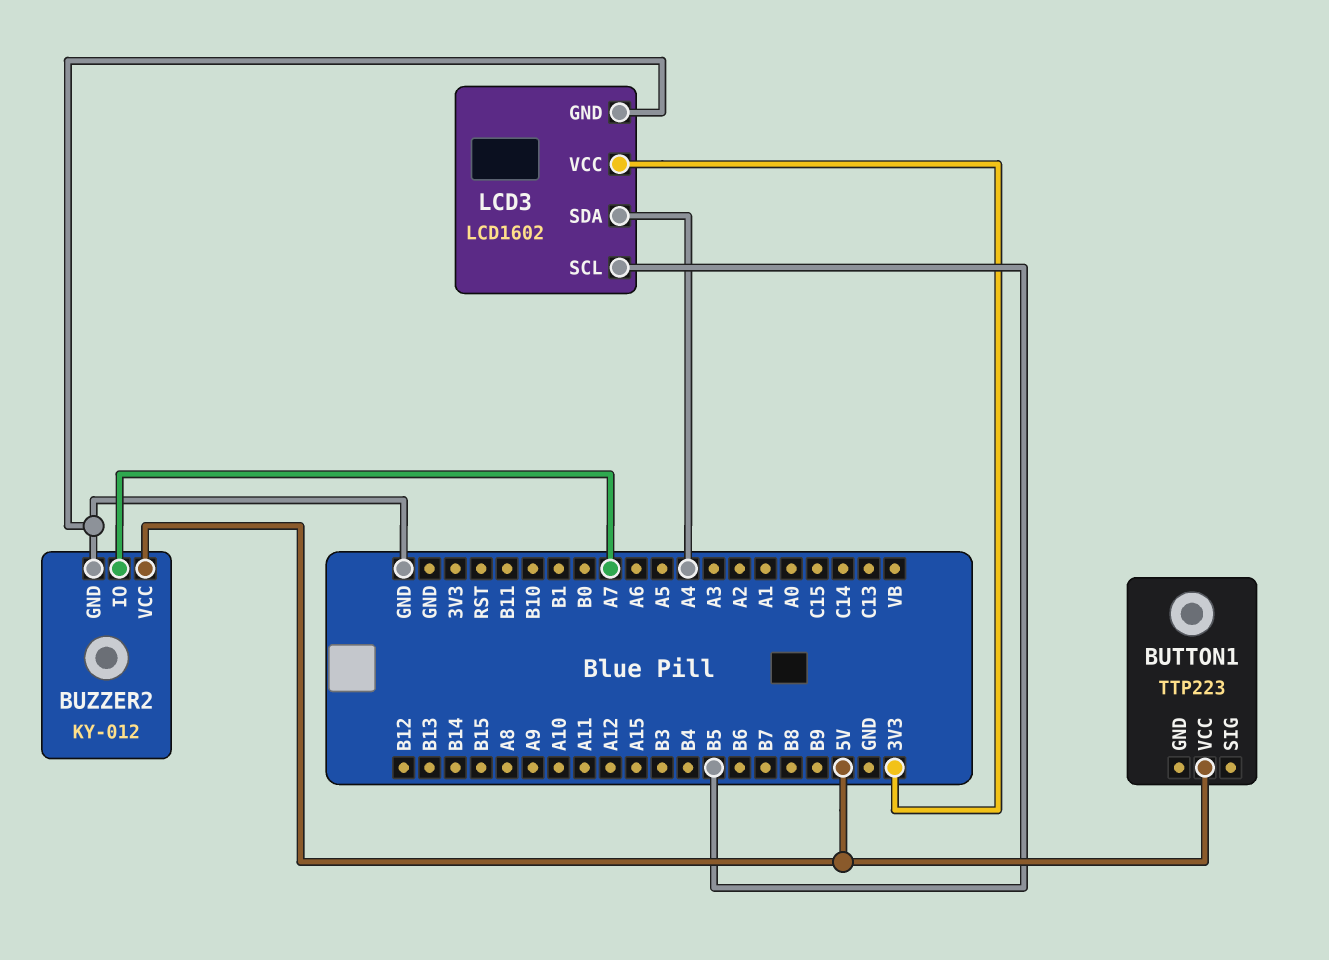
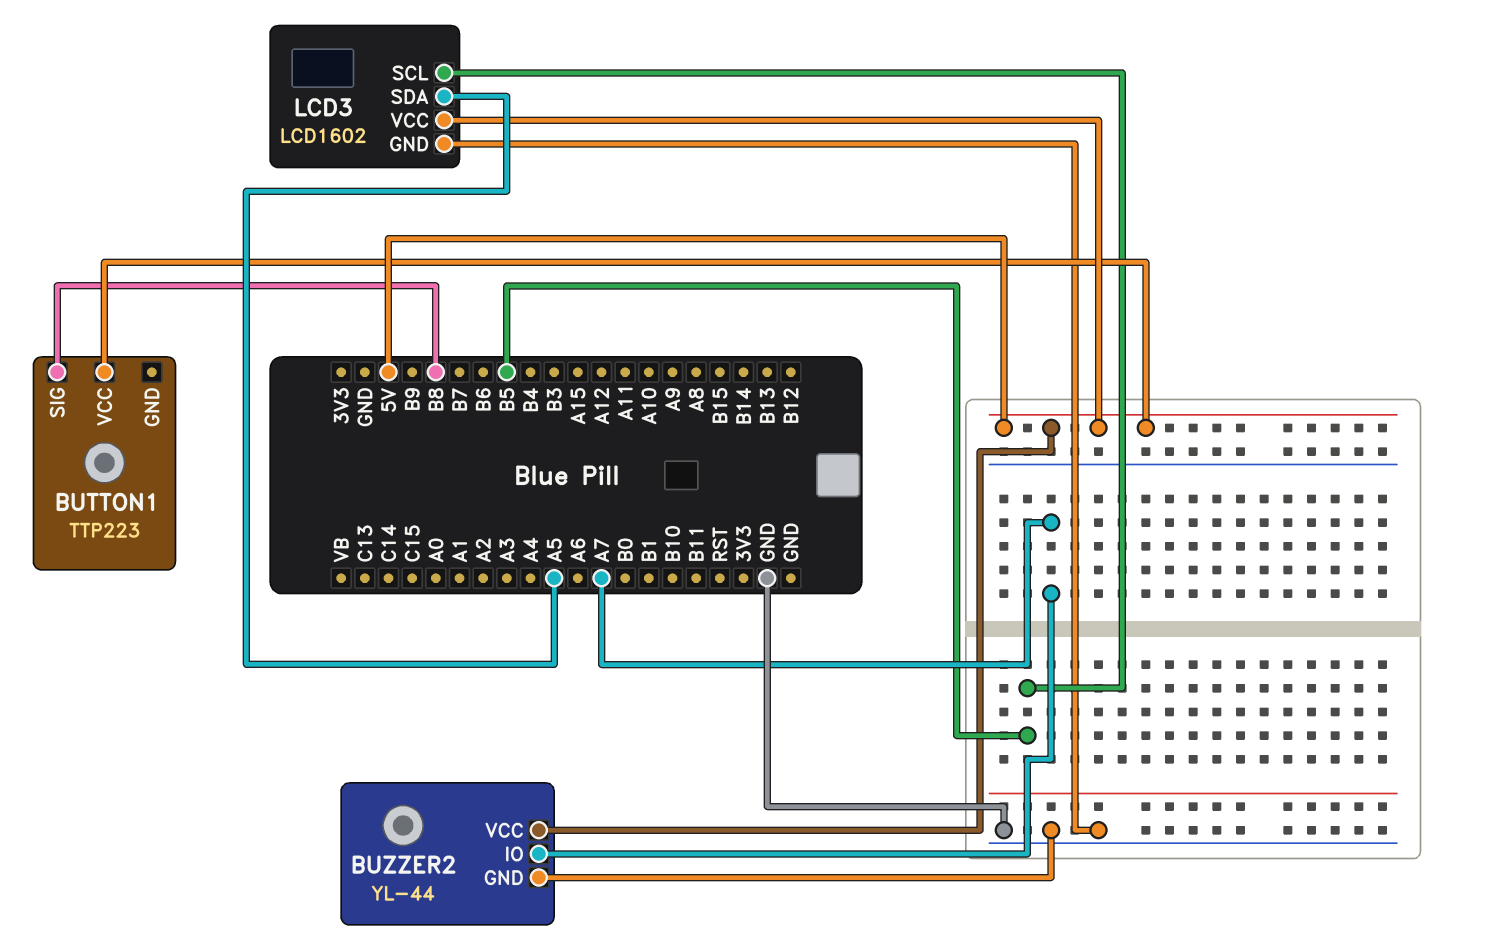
BUTTON1 pin SIG: none -> B8
BUZZER2: KY-012 -> YL-44
LCD3 pin SDA: A4 -> A5
LCD3 pin VCC: 3V3 -> 5V

